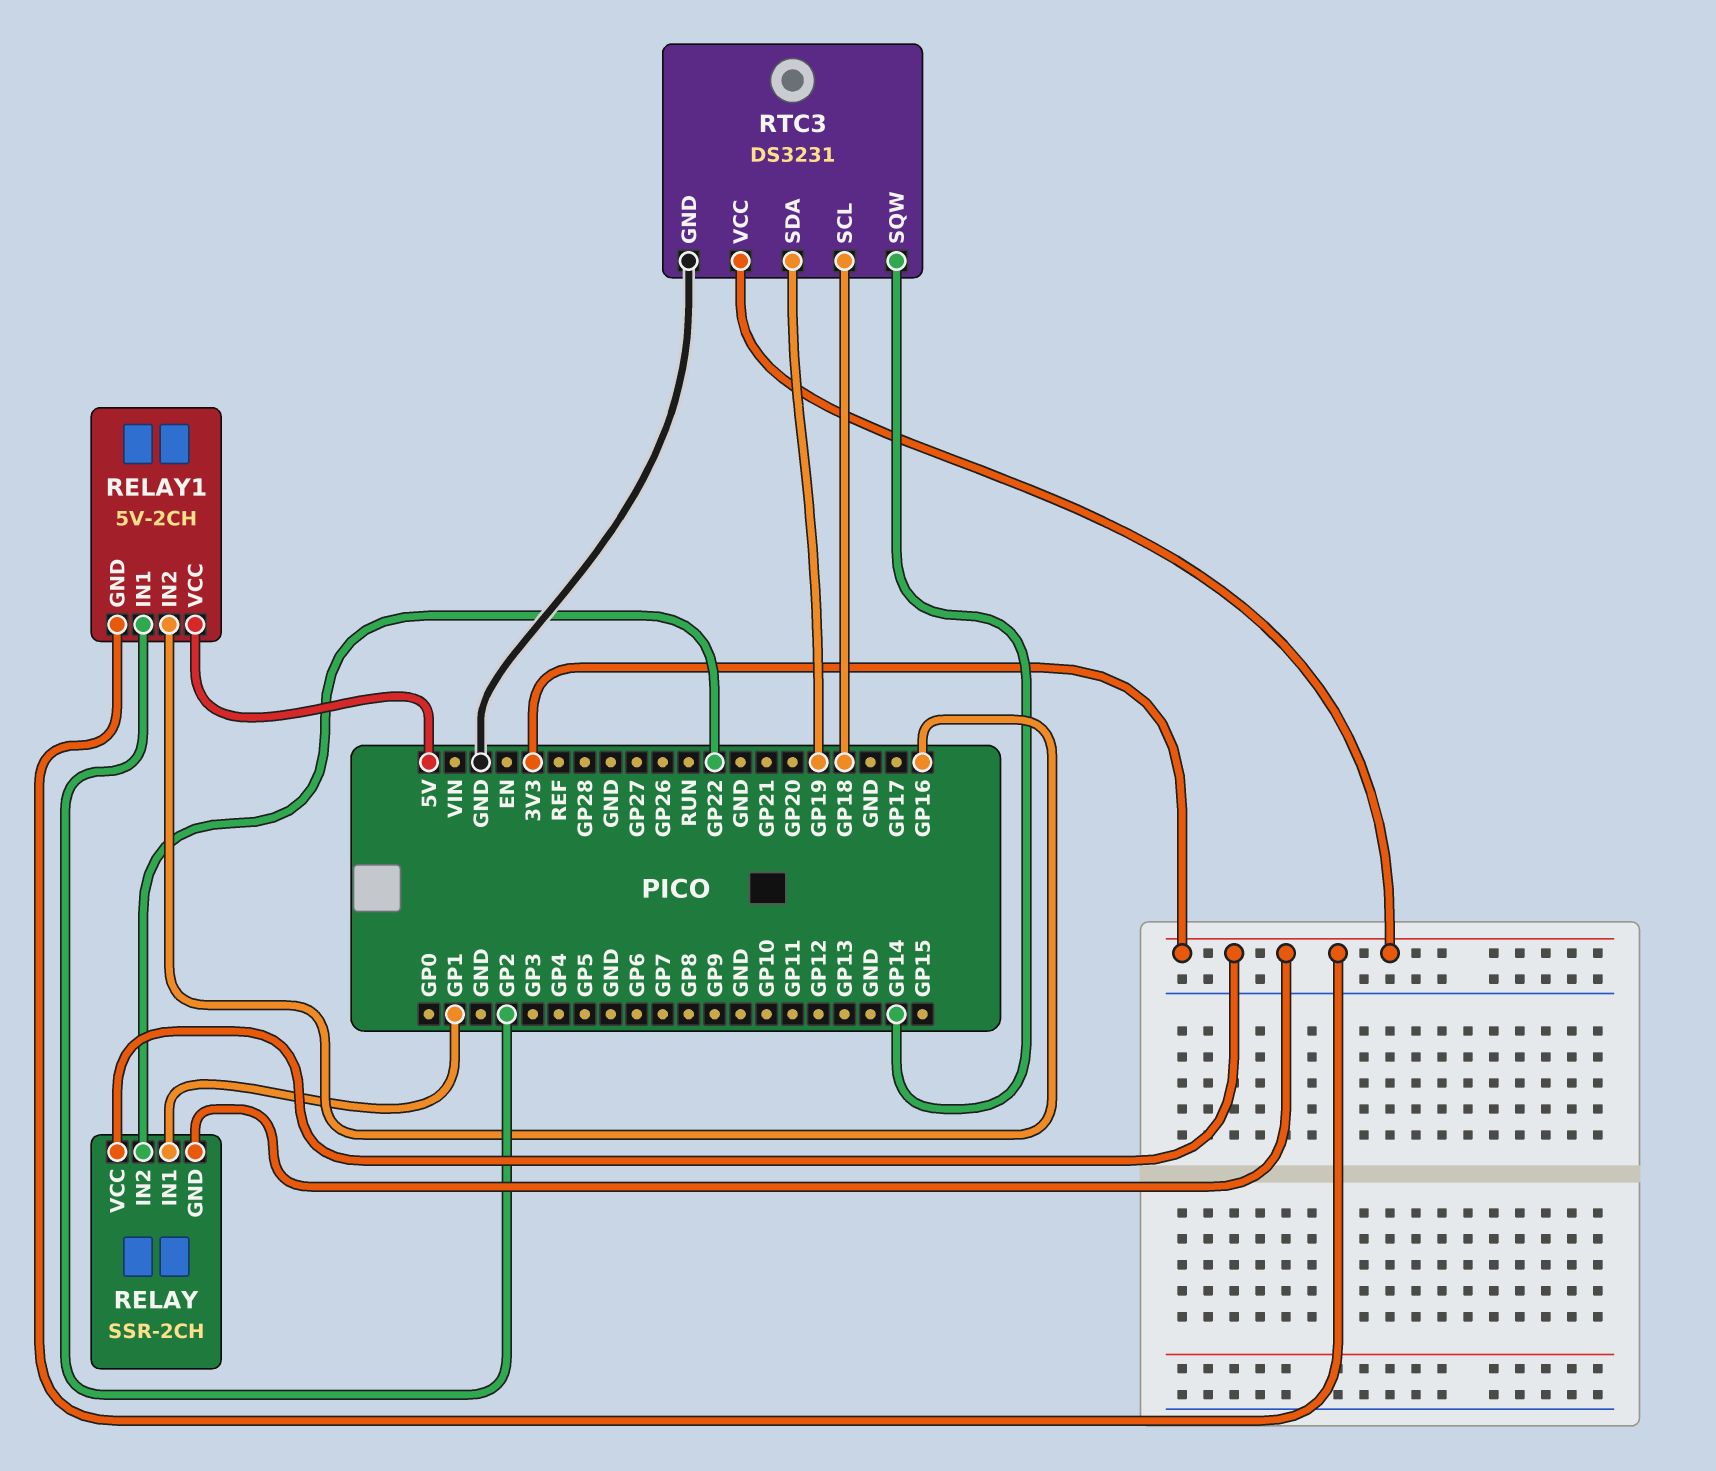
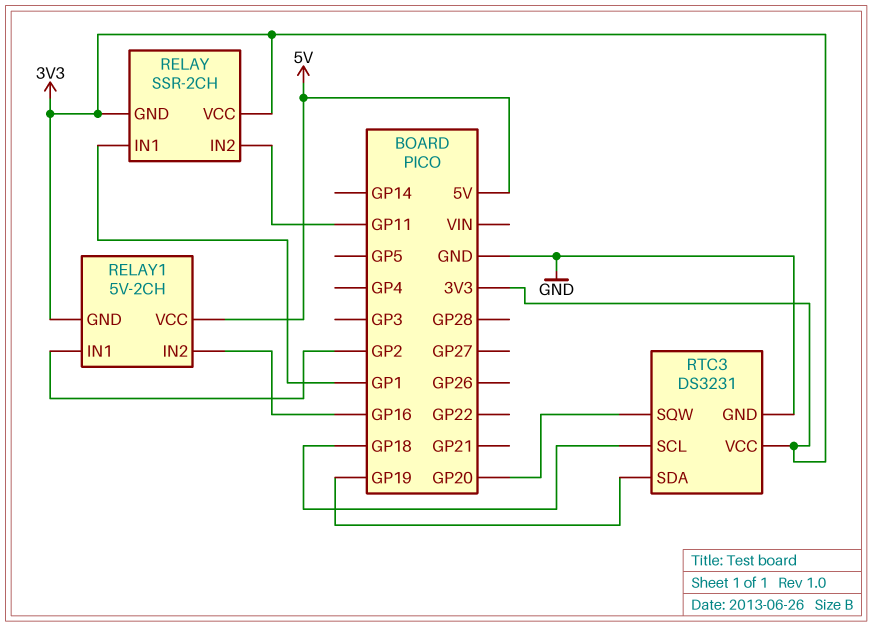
RELAY pin IN2: GP22 -> GP11
RTC3 pin SQW: GP14 -> GP20

